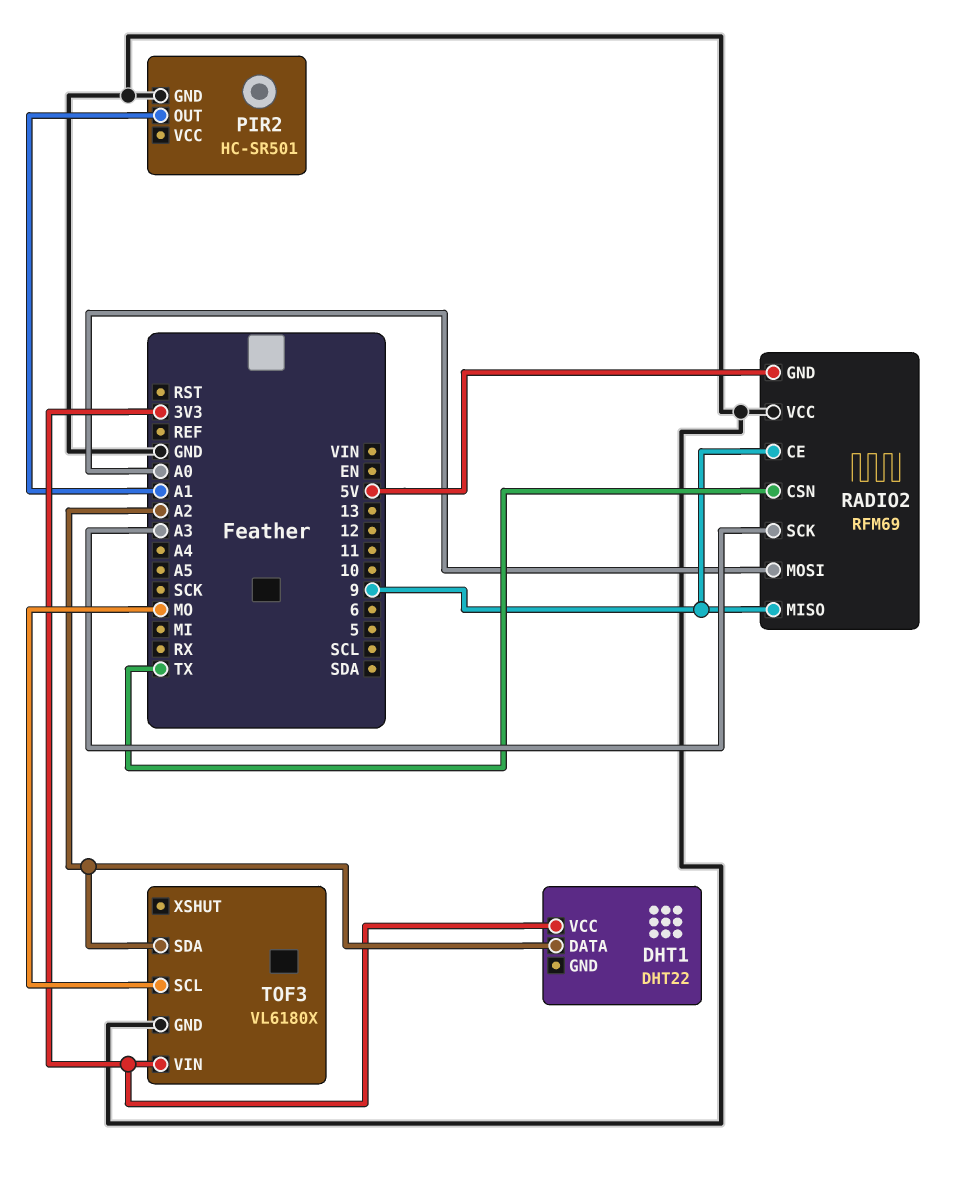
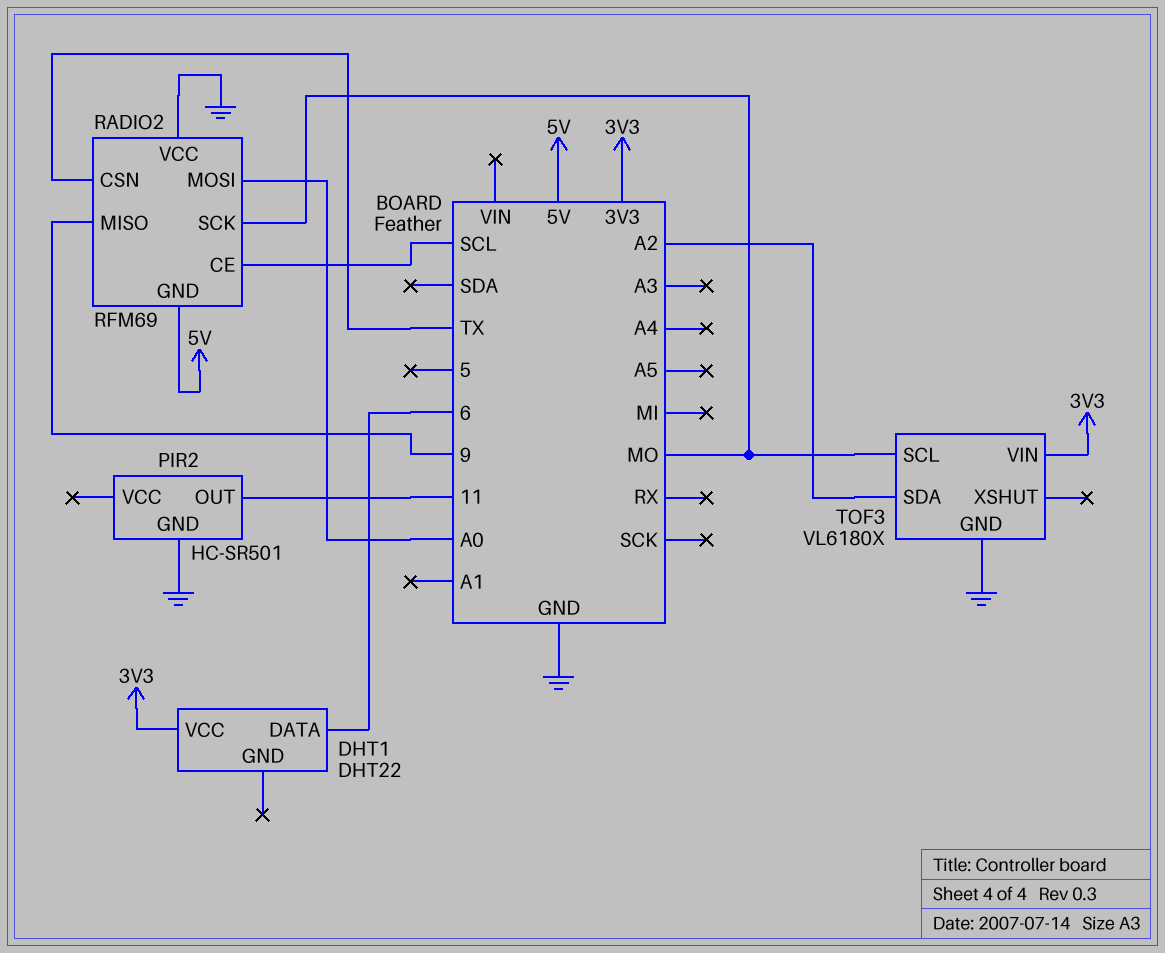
DHT1 pin DATA: A2 -> 6
PIR2 pin OUT: A1 -> 11
RADIO2 pin CE: 9 -> SCL
RADIO2 pin SCK: A3 -> MO

